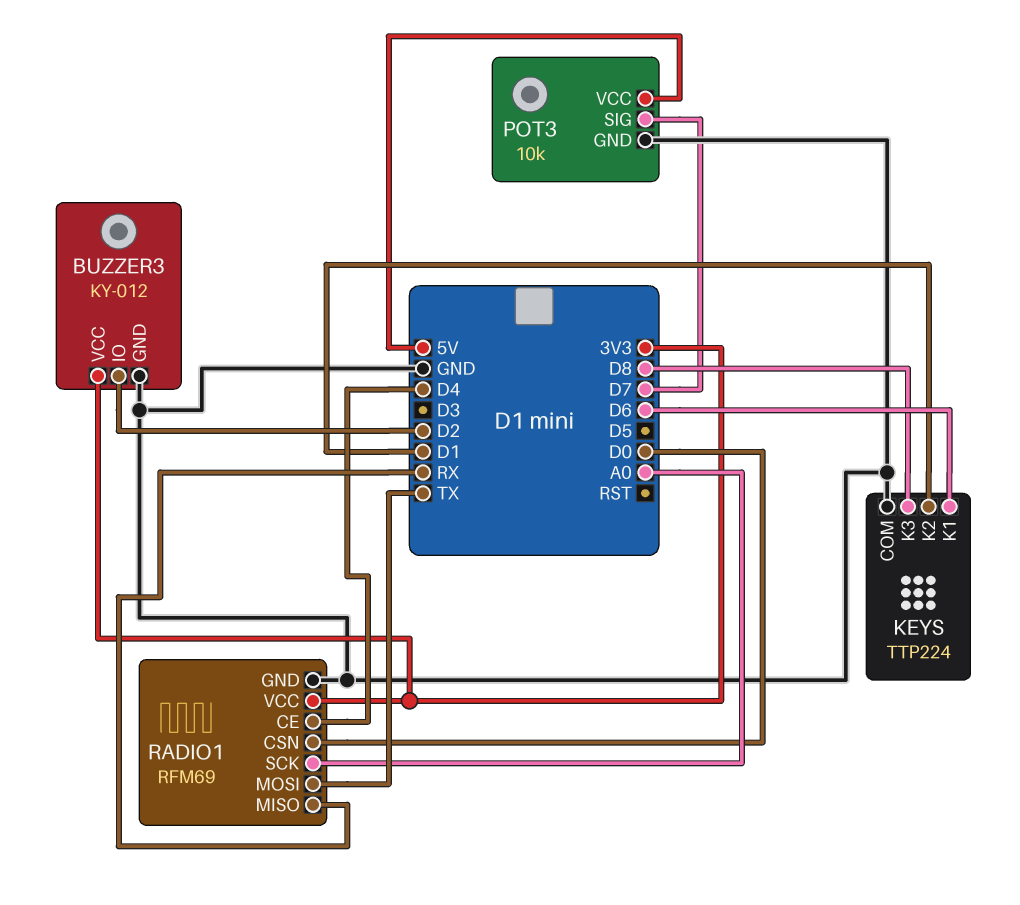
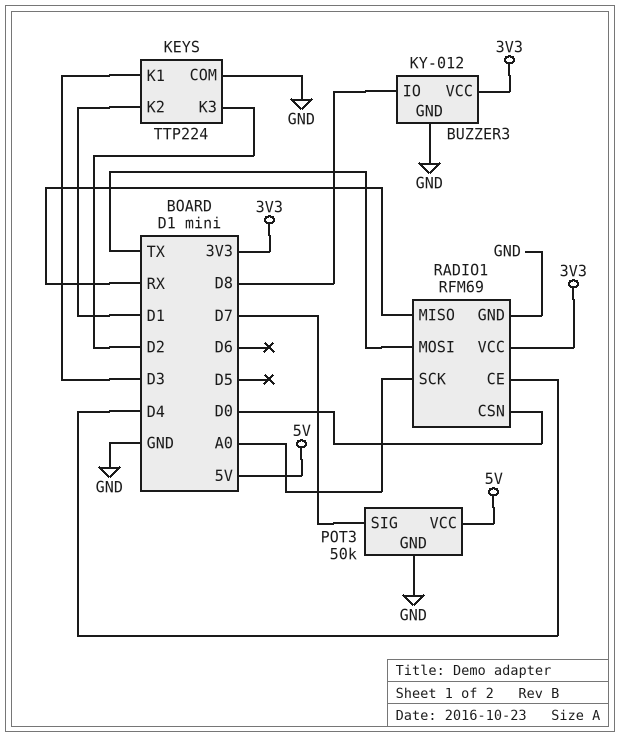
BUZZER3 pin IO: D2 -> D8
KEYS pin K1: D6 -> D3
KEYS pin K3: D8 -> D2
POT3: 10k -> 50k

